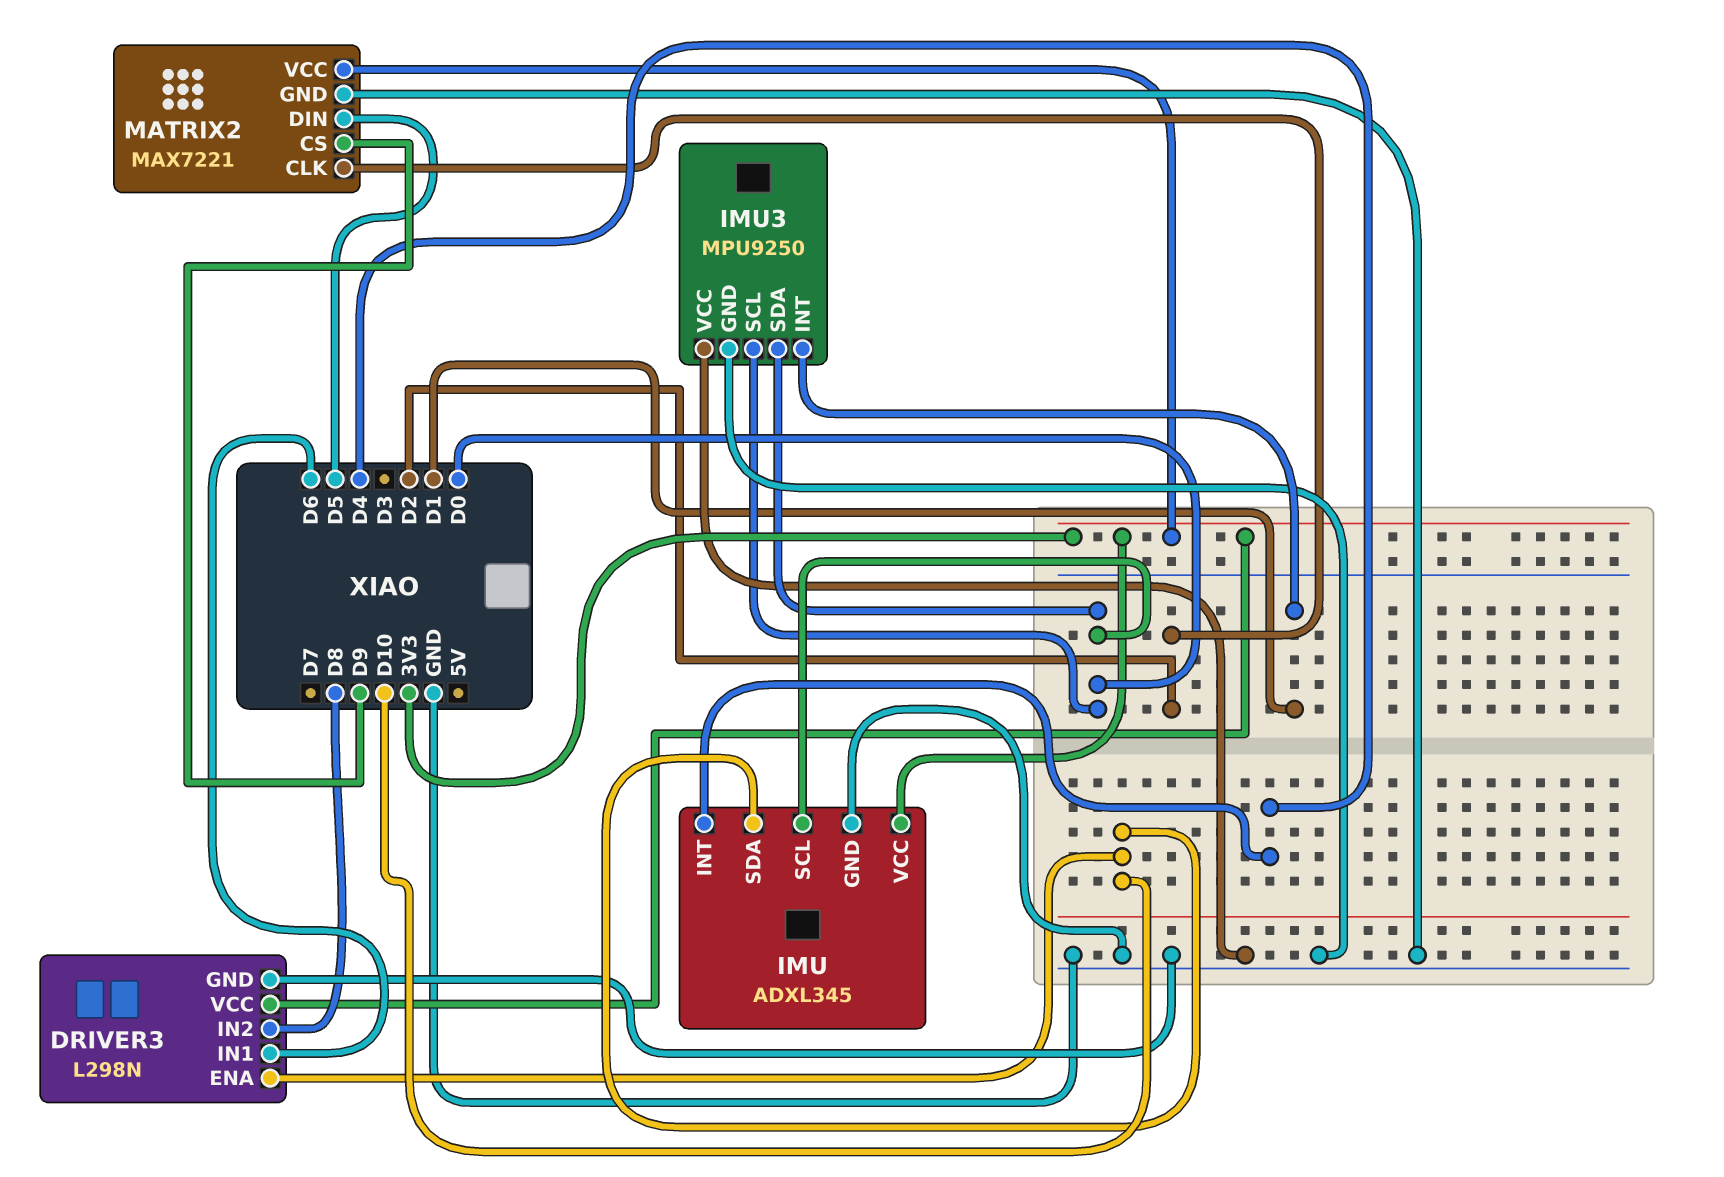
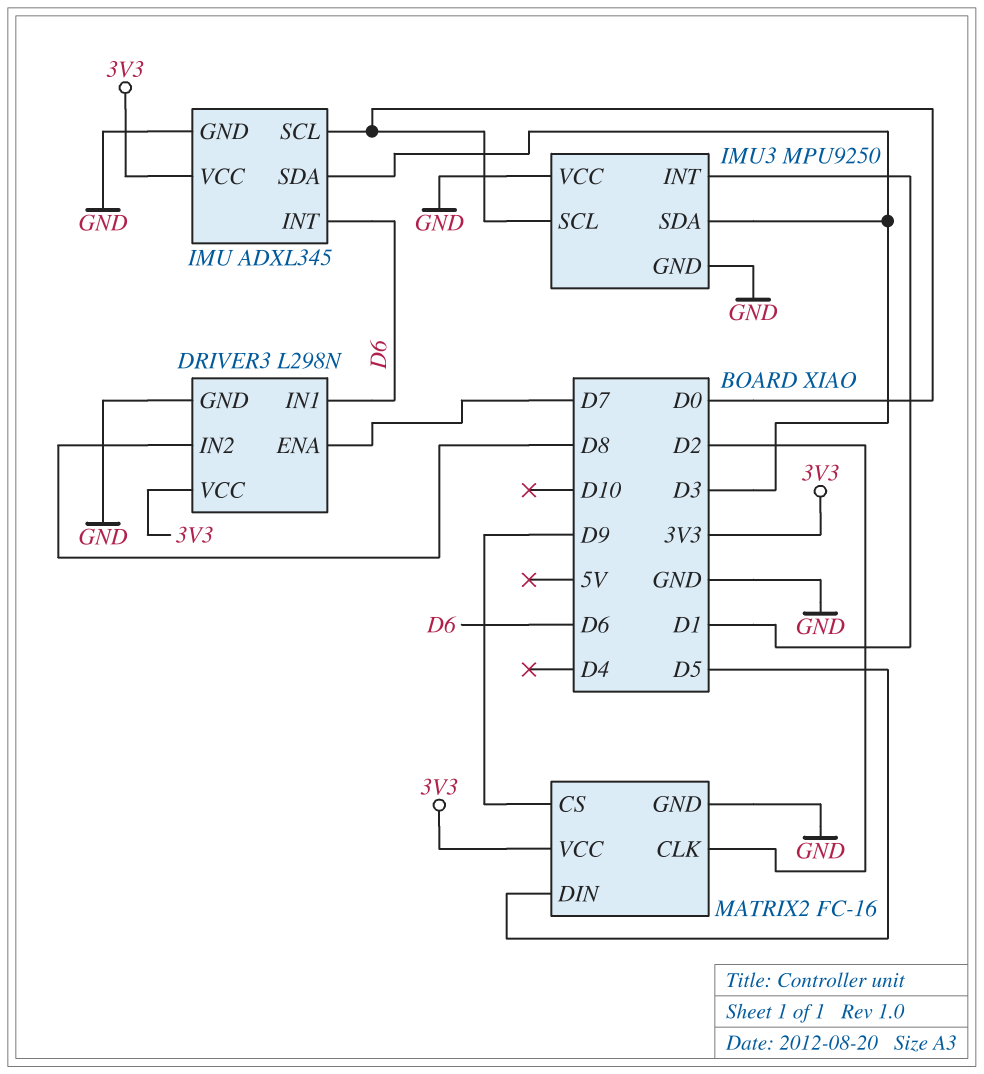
DRIVER3 pin ENA: D10 -> D7
IMU pin INT: D4 -> D6
IMU pin SDA: D10 -> D3
IMU3 pin SDA: D0 -> D3
MATRIX2: MAX7221 -> FC-16

